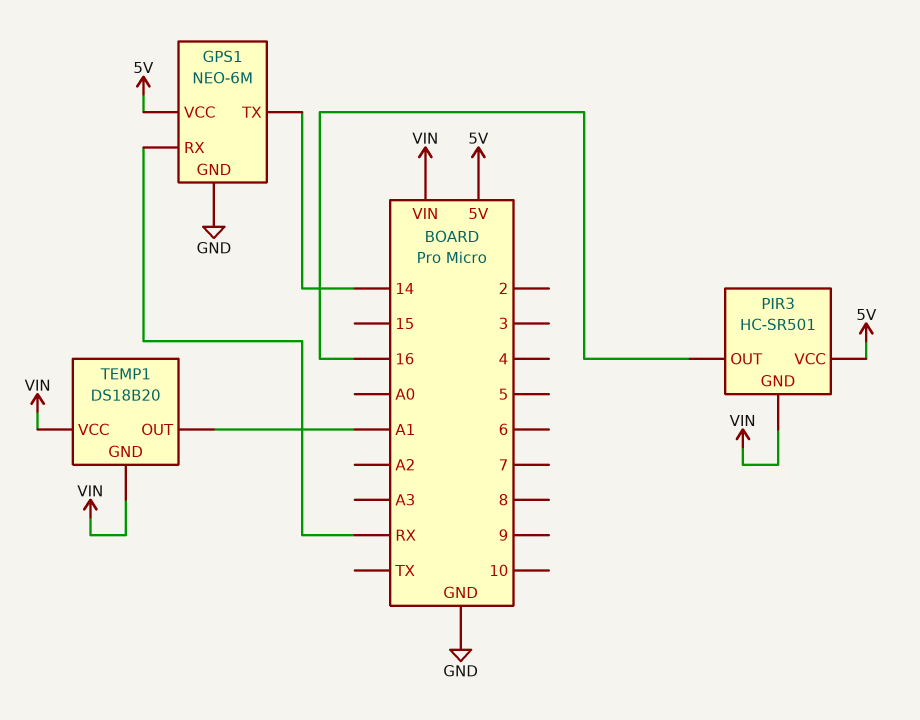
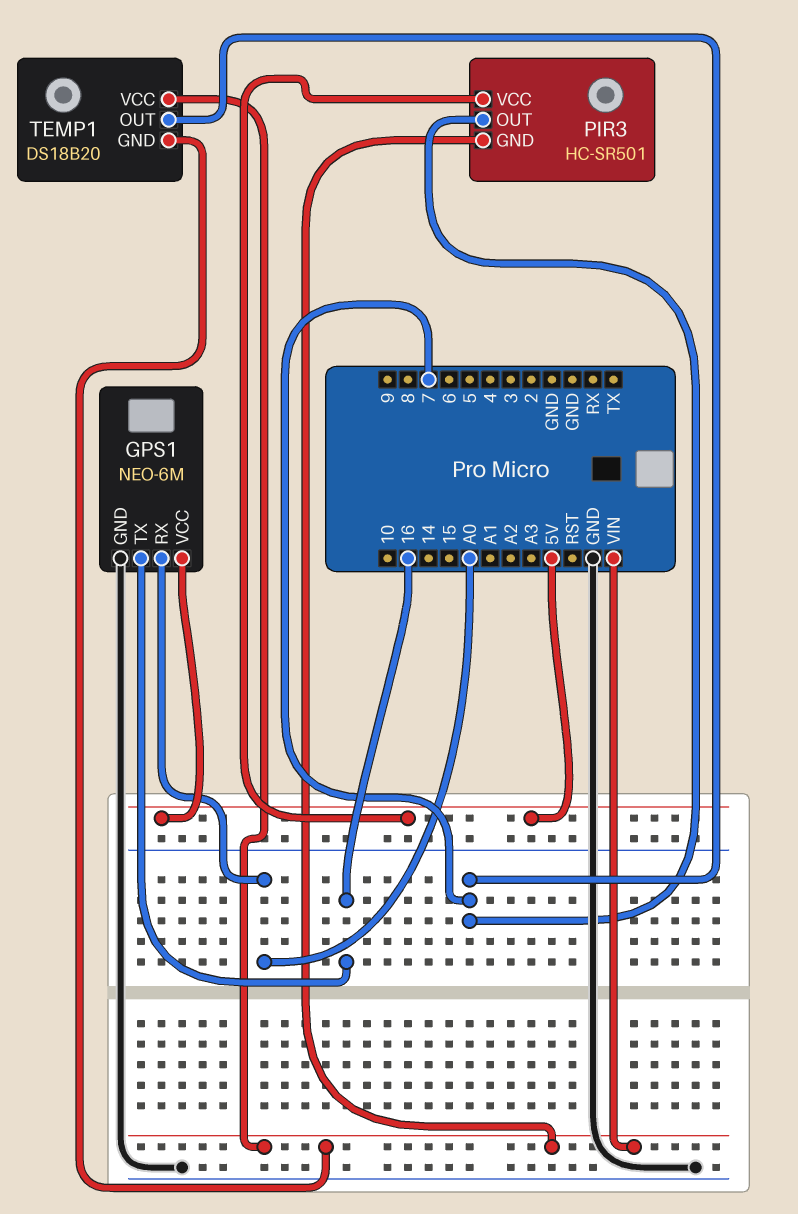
GPS1 pin RX: RX -> A0
GPS1 pin TX: 14 -> 16
PIR3 pin OUT: 16 -> 7
TEMP1 pin OUT: A1 -> 7

